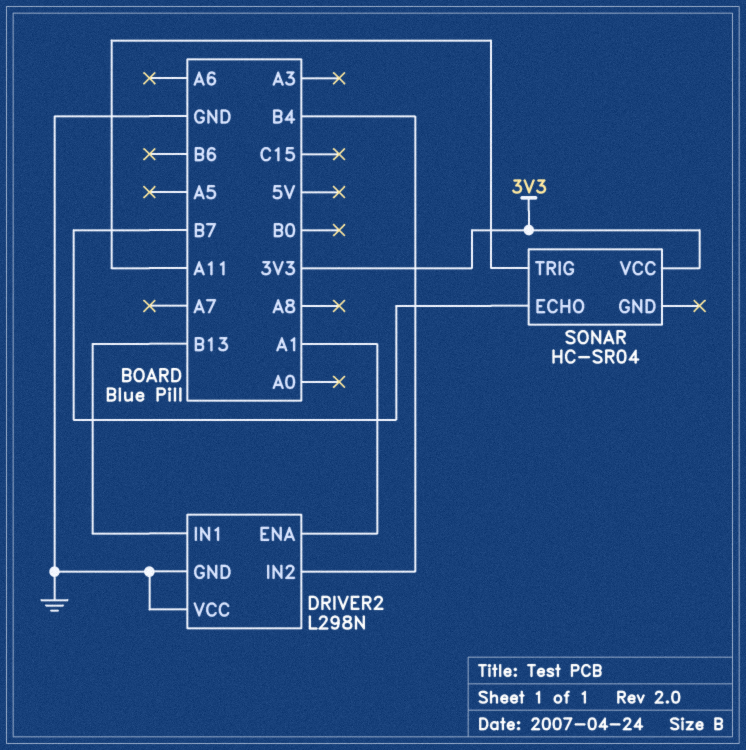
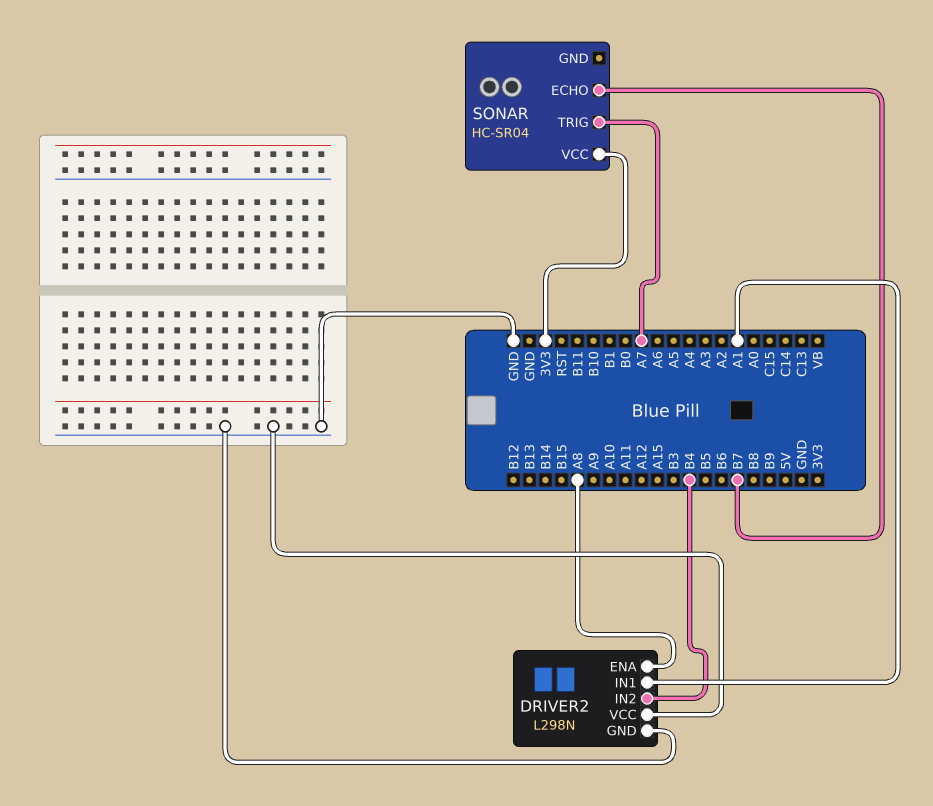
DRIVER2 pin ENA: A1 -> A8
DRIVER2 pin IN1: B13 -> A1
SONAR pin TRIG: A11 -> A7

